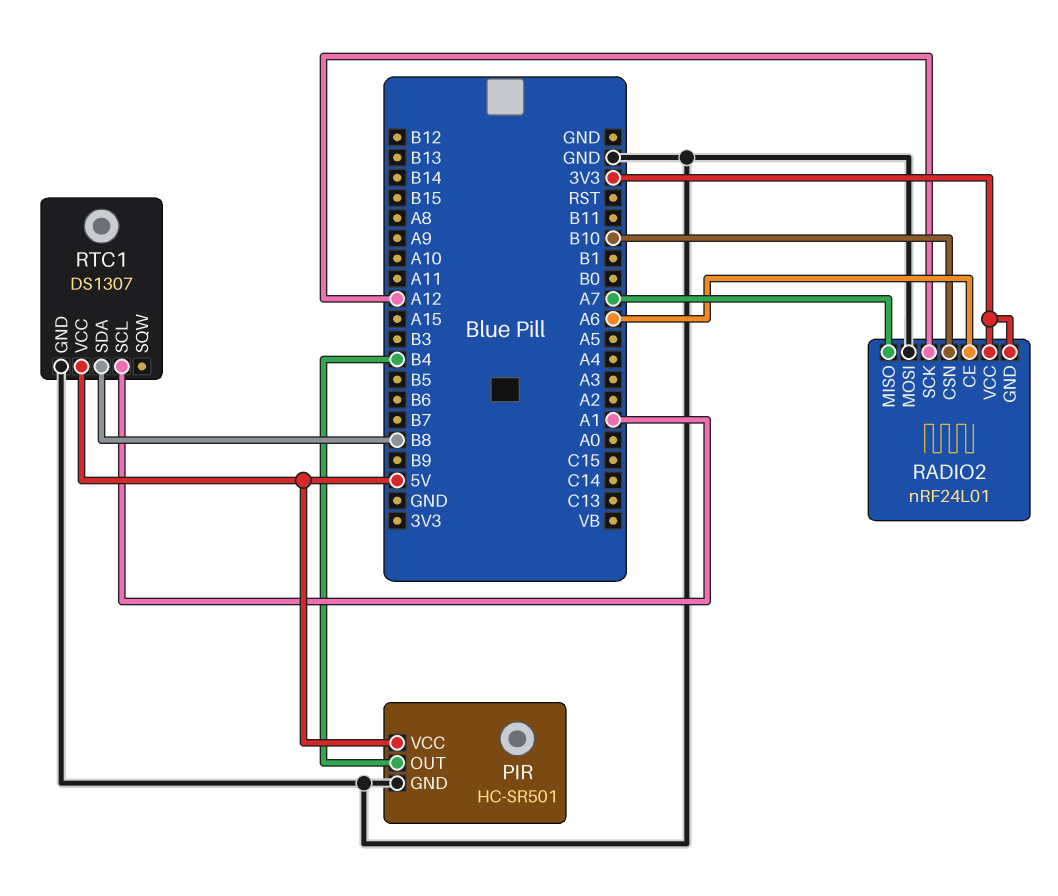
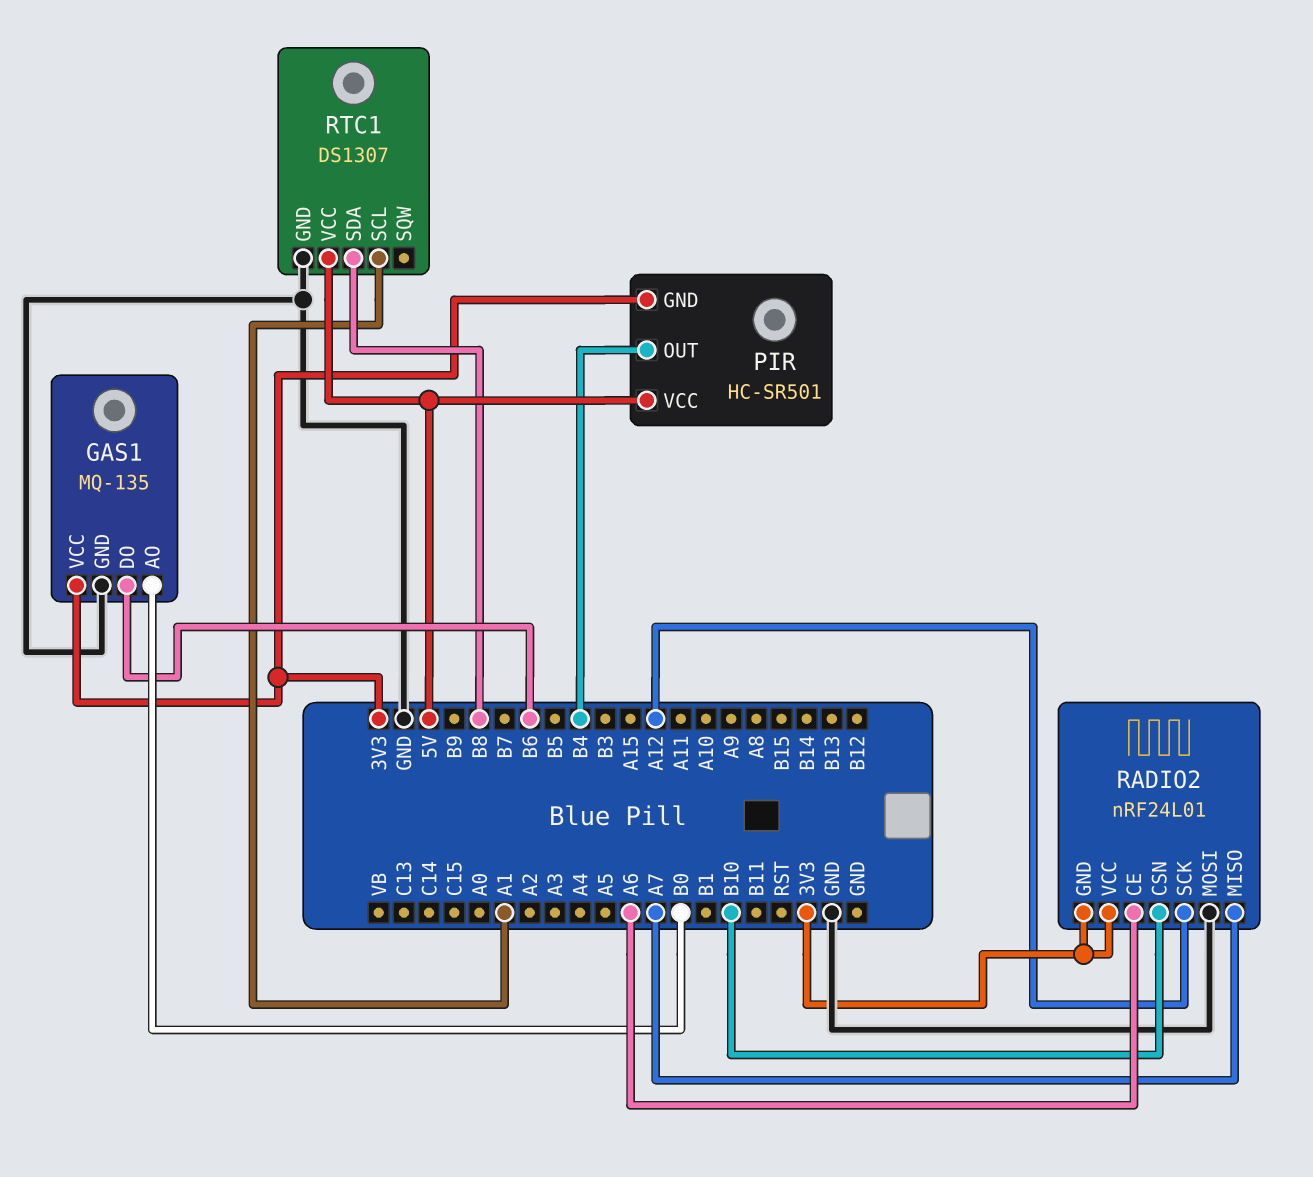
GAS1: none -> MQ-135
GAS1 pin AO: none -> B0
GAS1 pin DO: none -> B6
GAS1 pin GND: none -> GND
GAS1 pin VCC: none -> 3V3
PIR pin GND: GND -> 3V3

